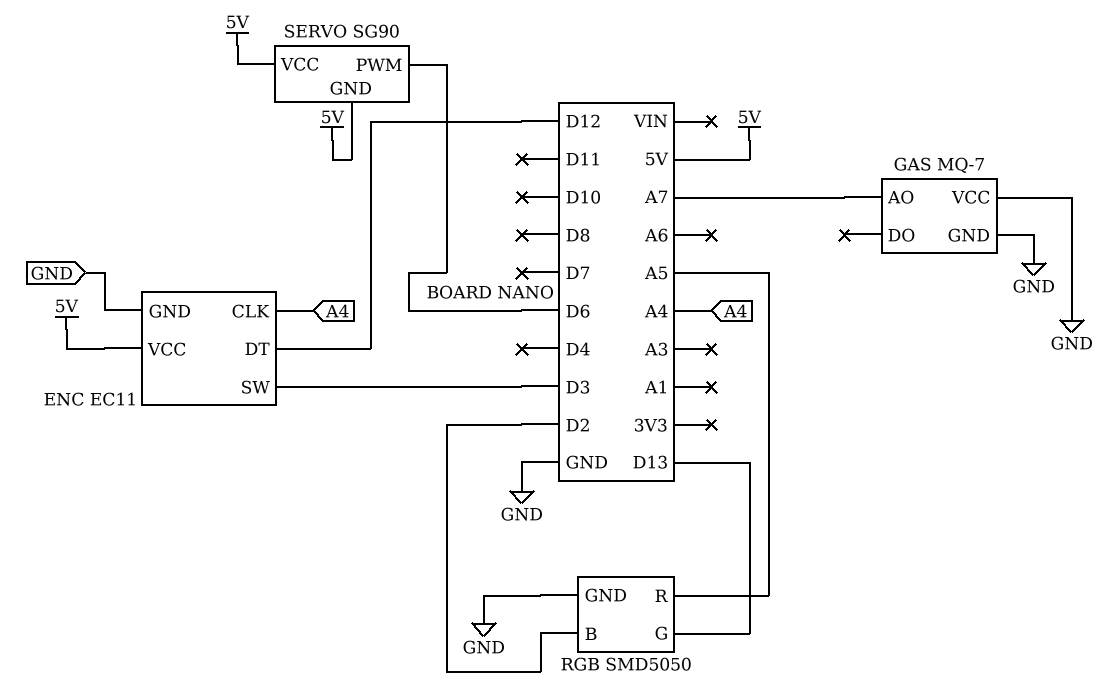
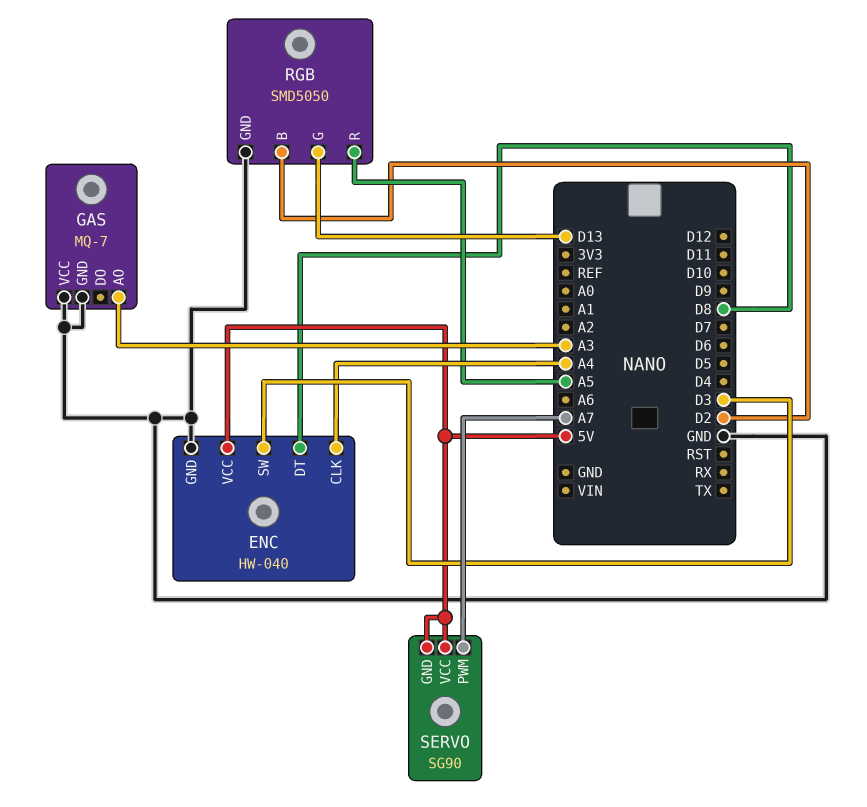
ENC: EC11 -> HW-040
ENC pin DT: D12 -> D8
GAS pin AO: A7 -> A3
SERVO pin PWM: D6 -> A7

